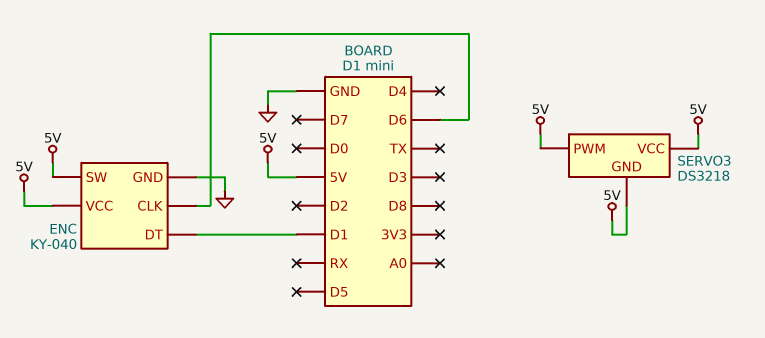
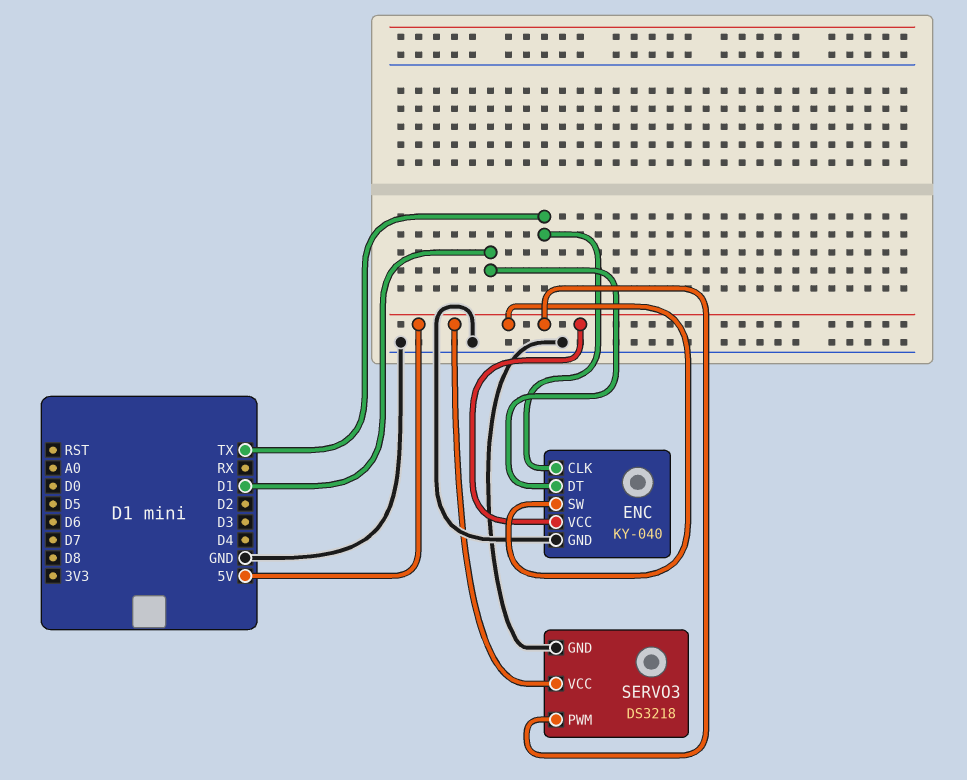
ENC pin CLK: D6 -> TX
SERVO3 pin GND: 5V -> GND

